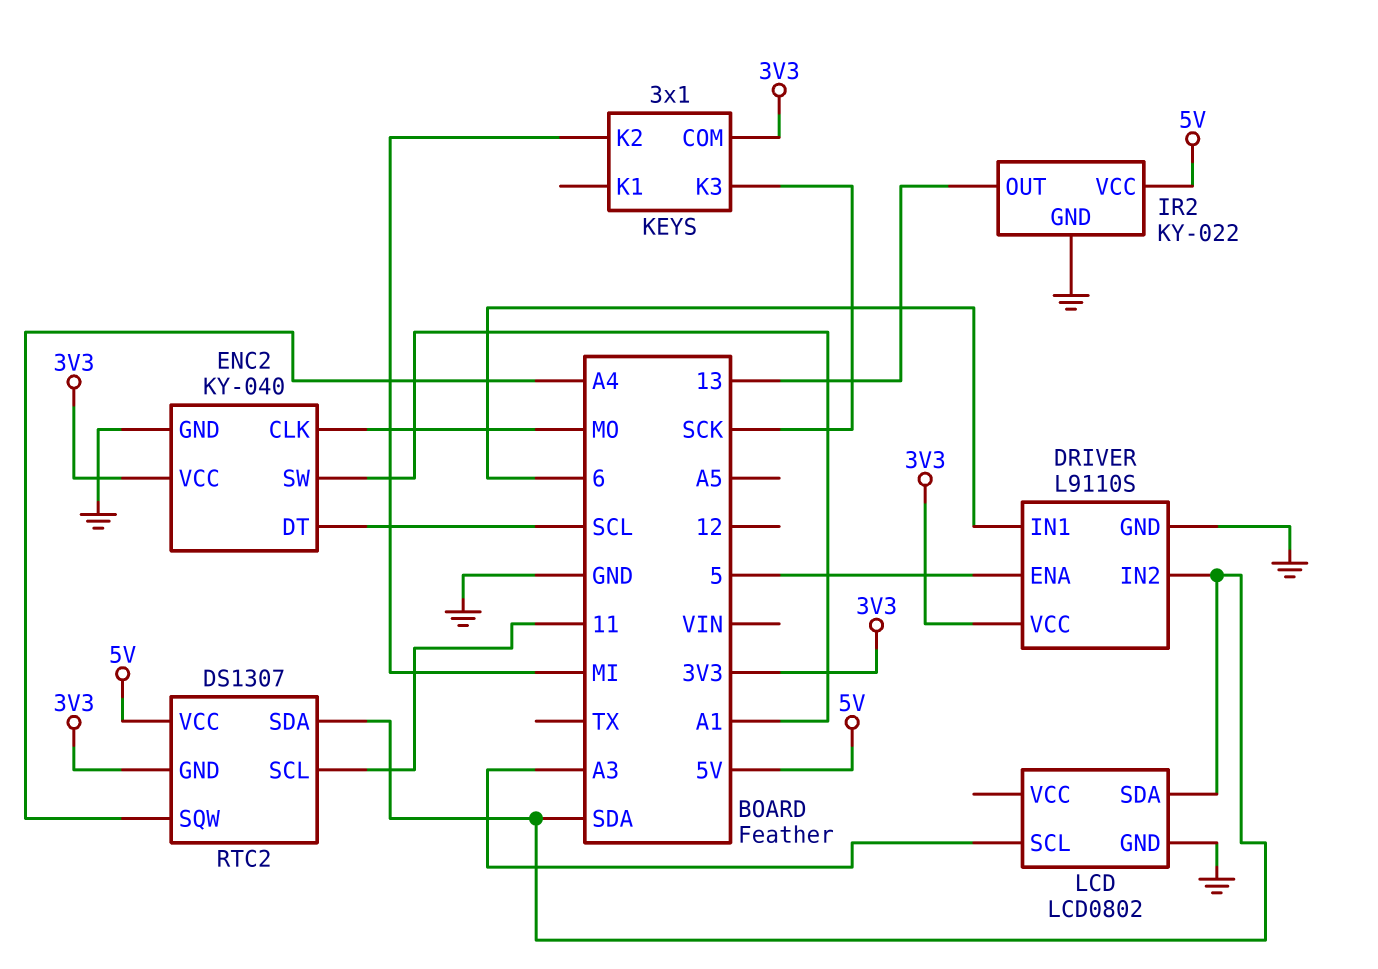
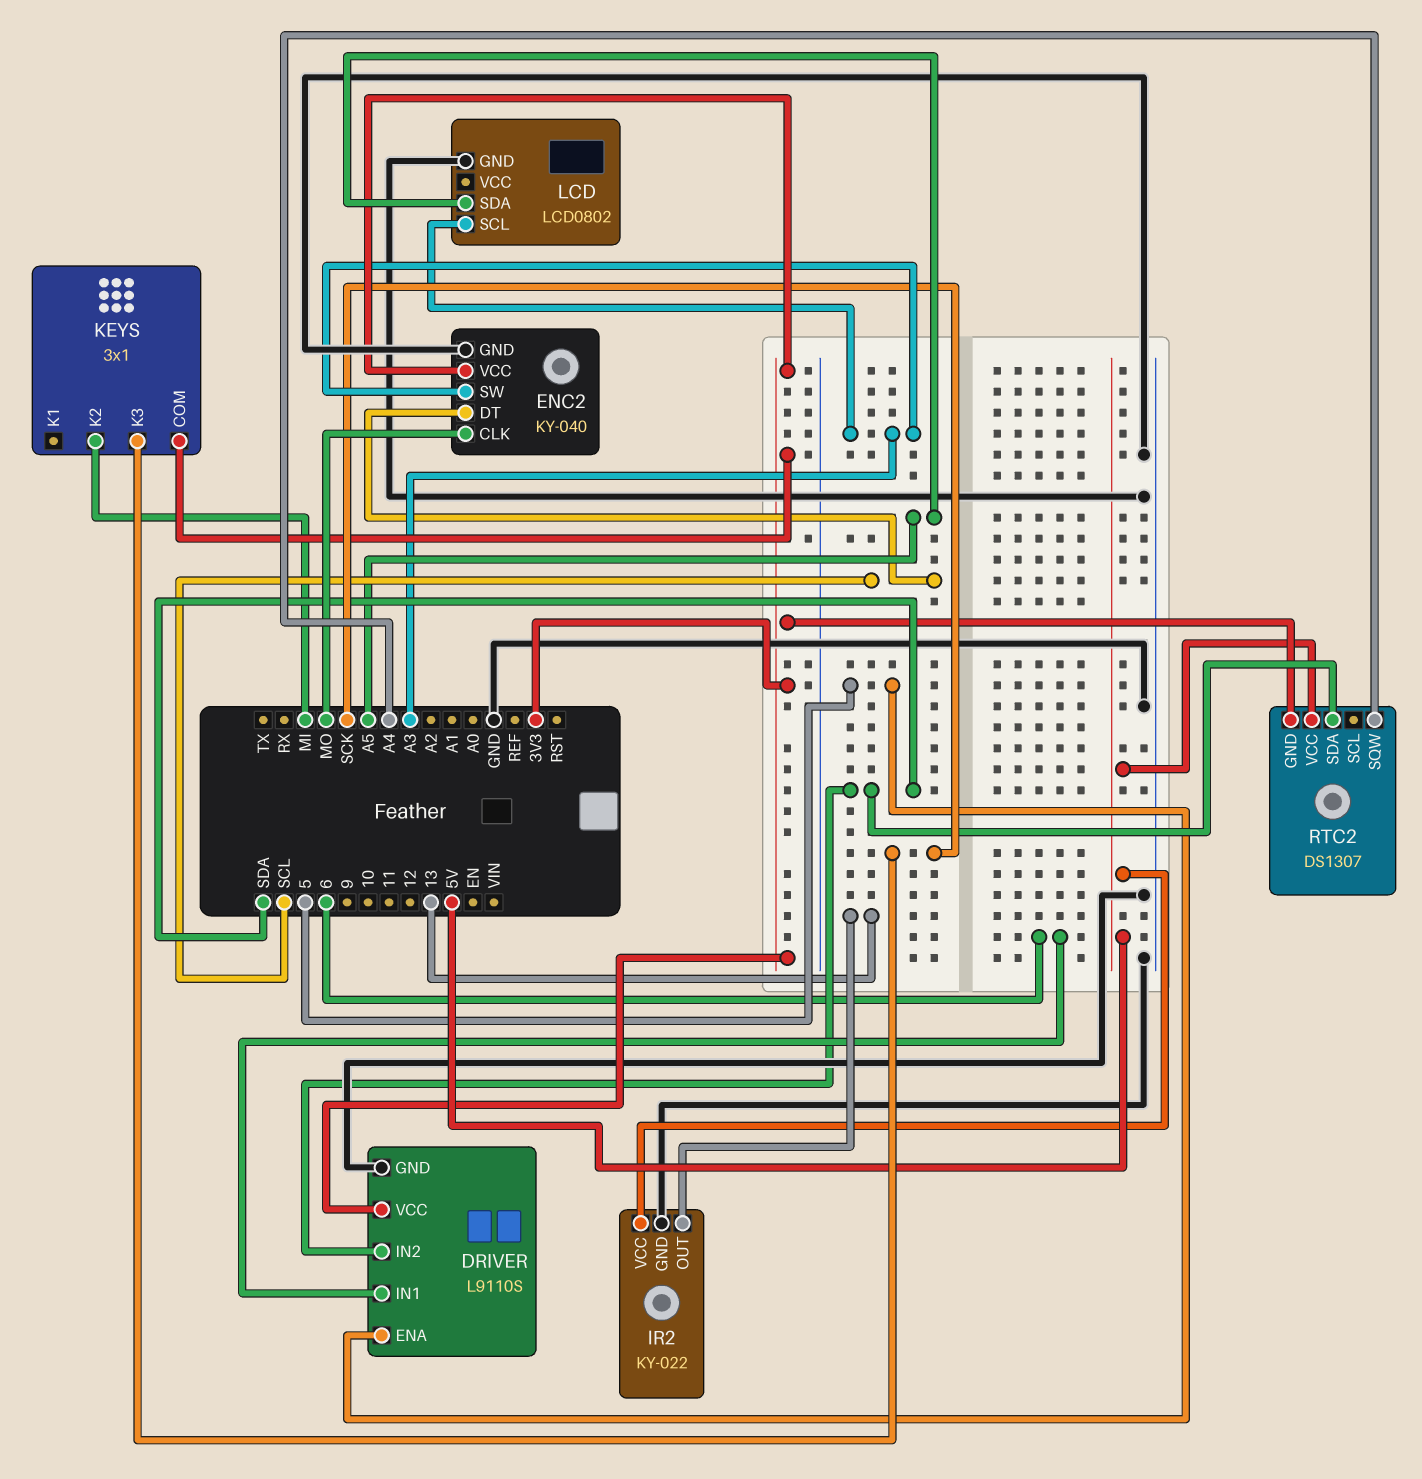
ENC2 pin SW: A1 -> A3
LCD pin SDA: SDA -> A5
RTC2 pin SCL: 11 -> none

